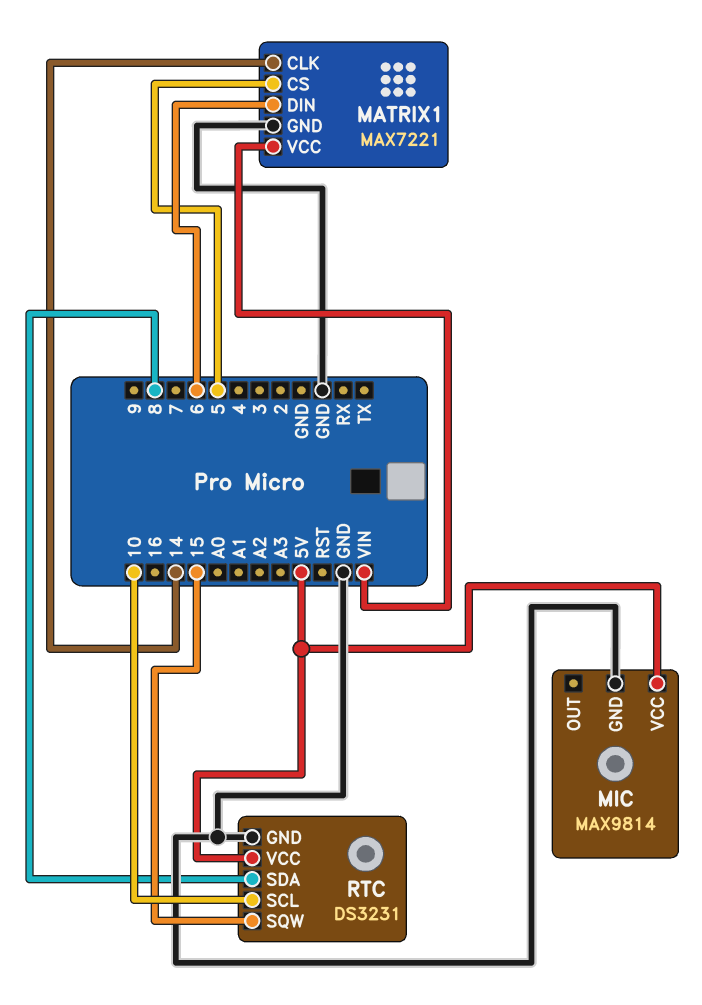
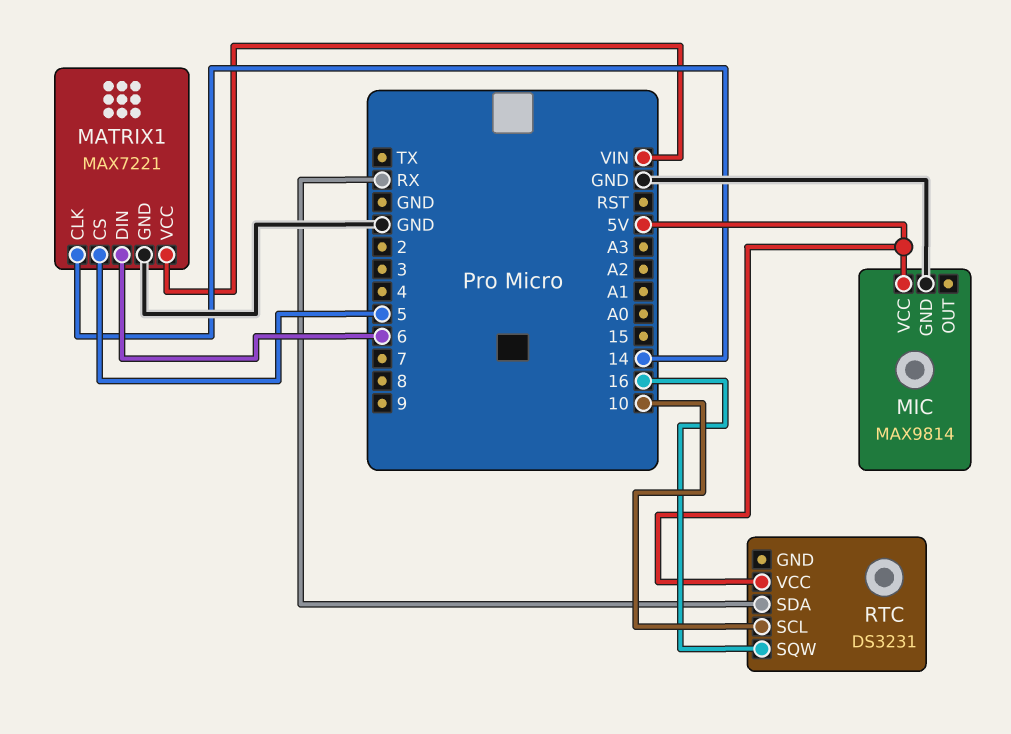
RTC pin GND: GND -> none
RTC pin SDA: 8 -> RX
RTC pin SQW: 15 -> 16

